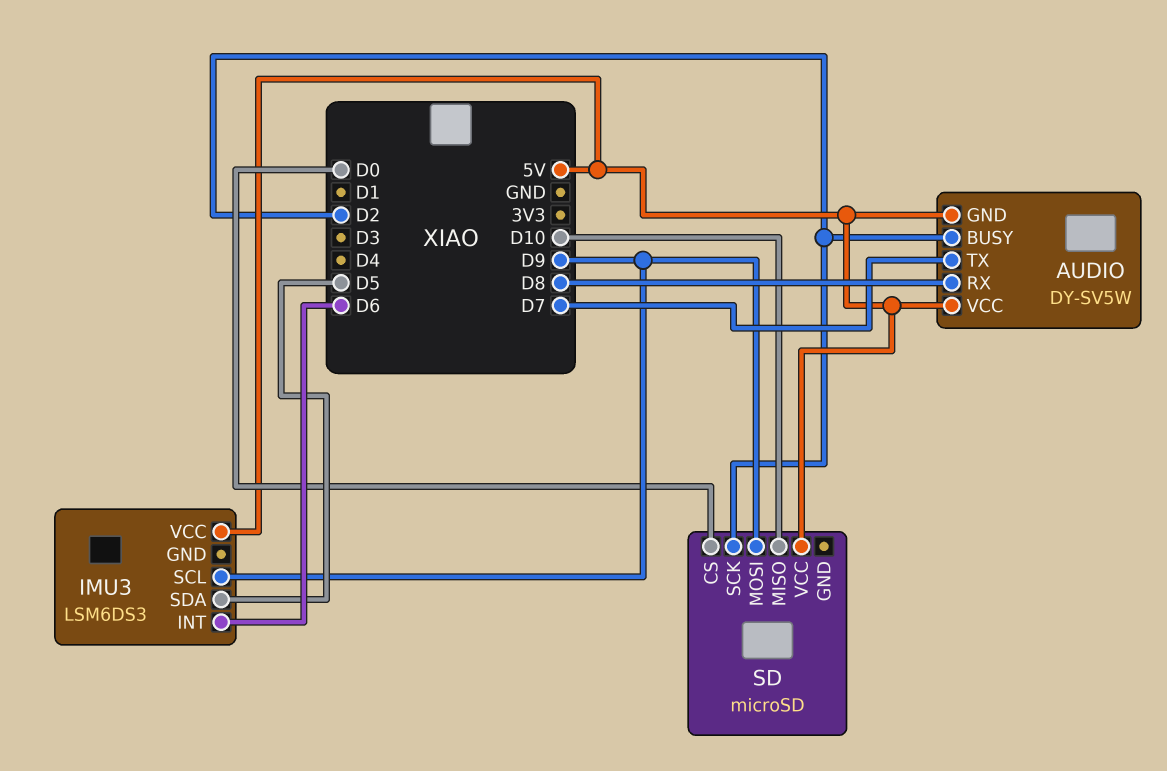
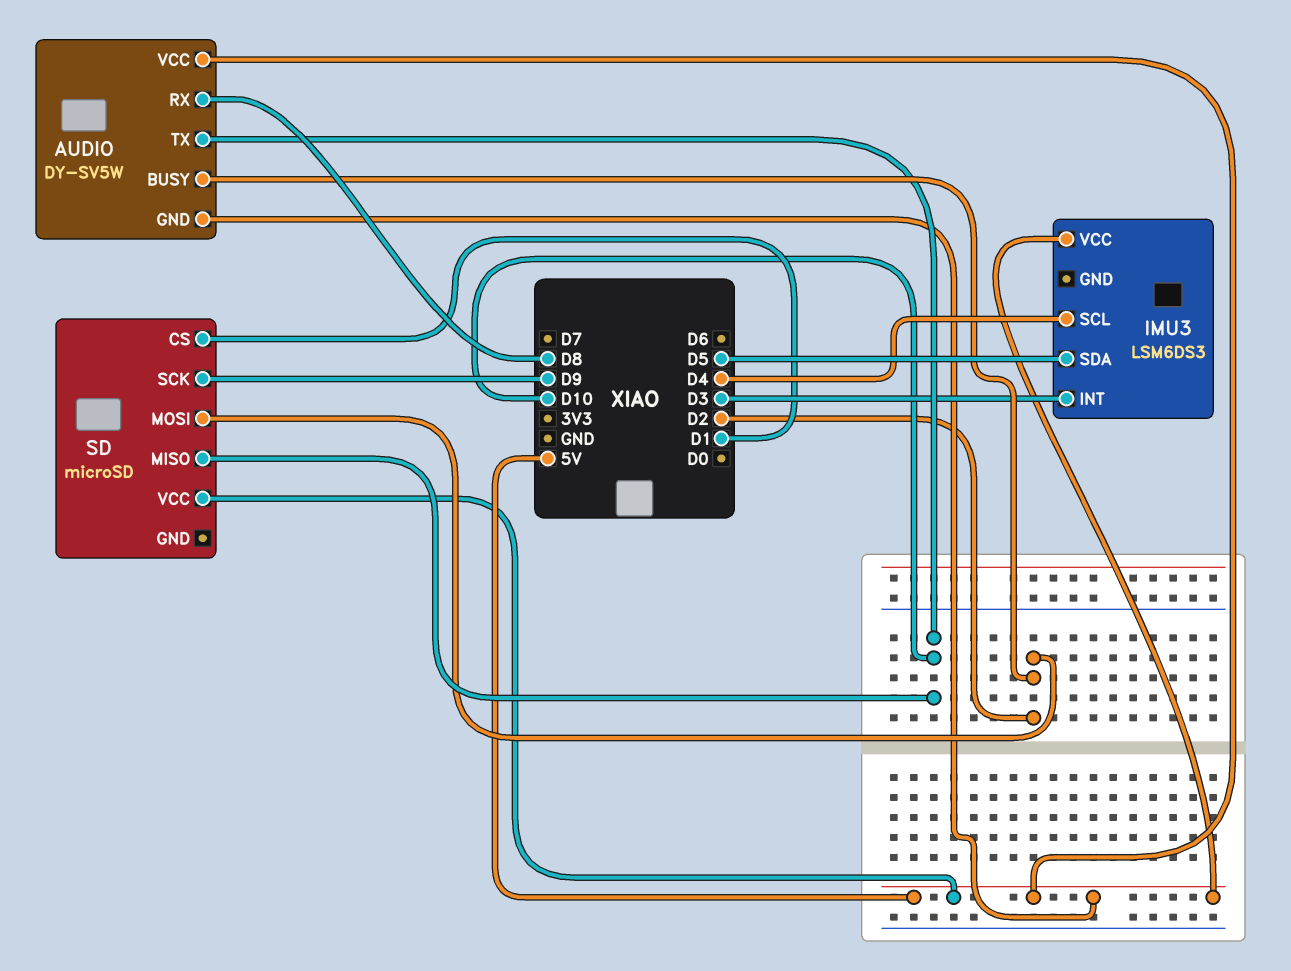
AUDIO pin TX: D7 -> D10
IMU3 pin INT: D6 -> D3
IMU3 pin SCL: D9 -> D4
SD pin CS: D0 -> D1
SD pin MOSI: D9 -> D2
SD pin SCK: D2 -> D9

